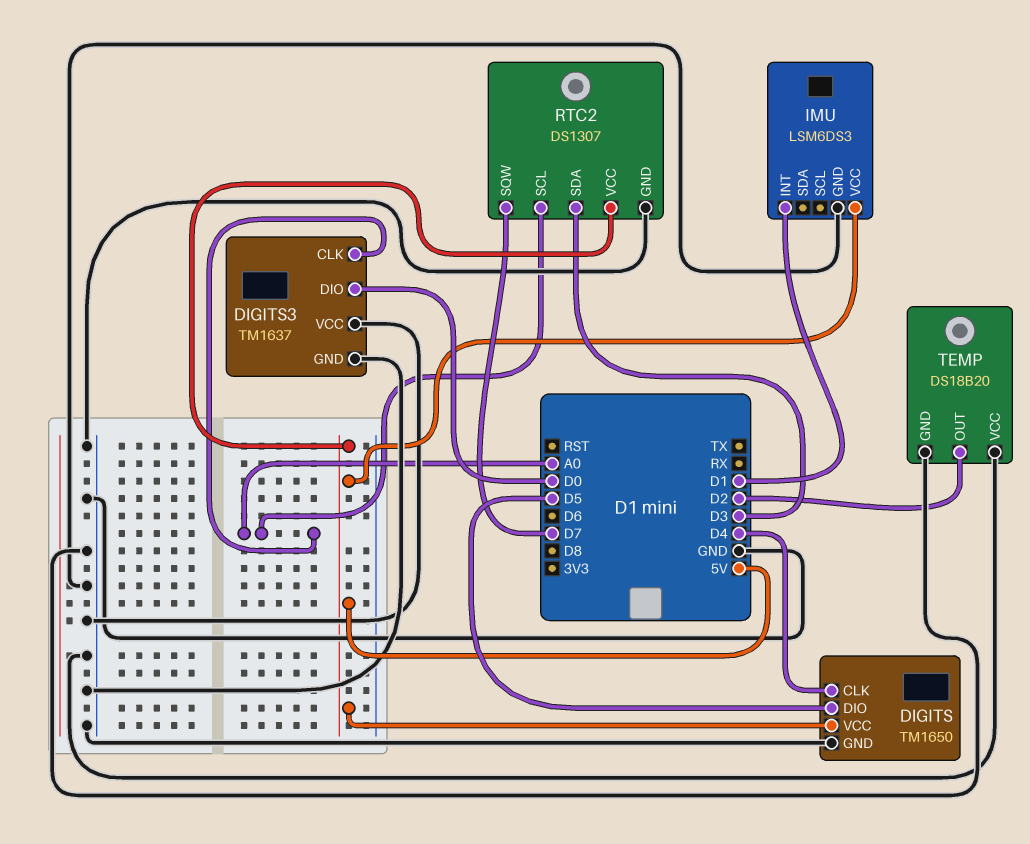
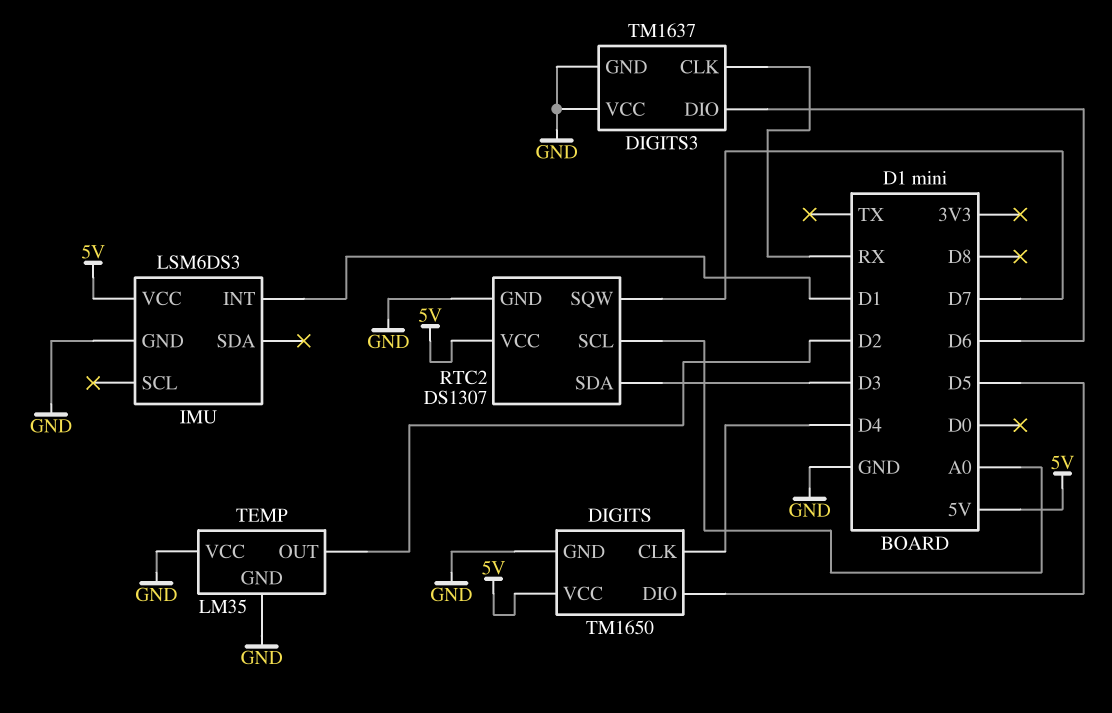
DIGITS3 pin CLK: A0 -> RX
DIGITS3 pin DIO: D0 -> D6
TEMP: DS18B20 -> LM35

